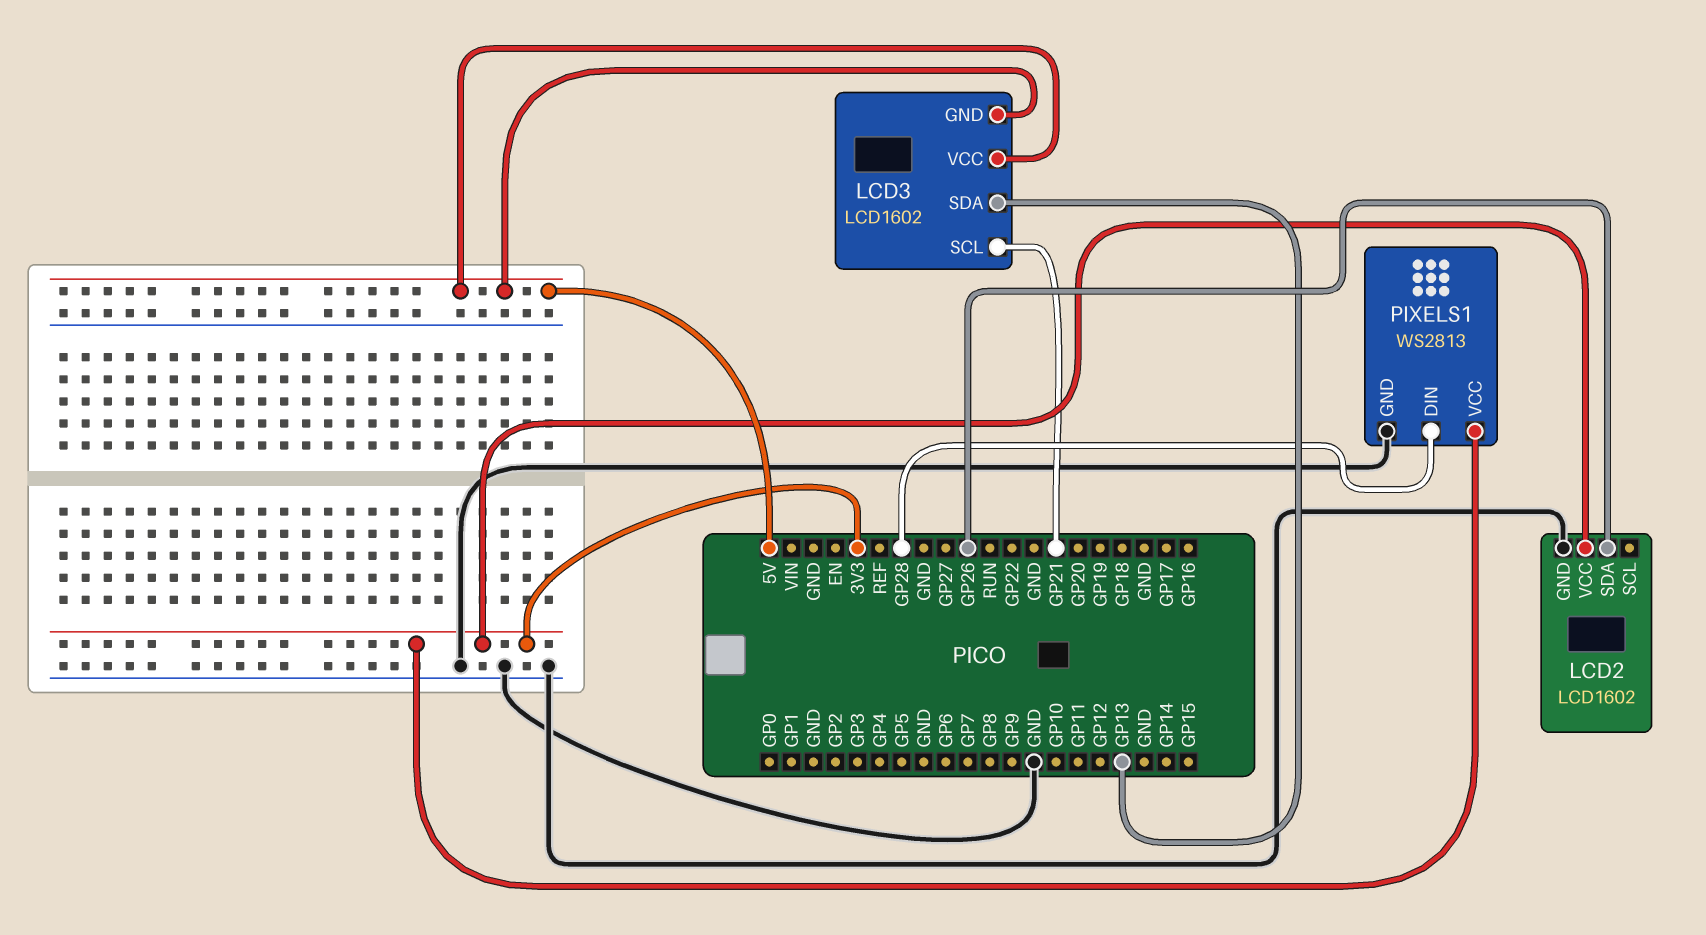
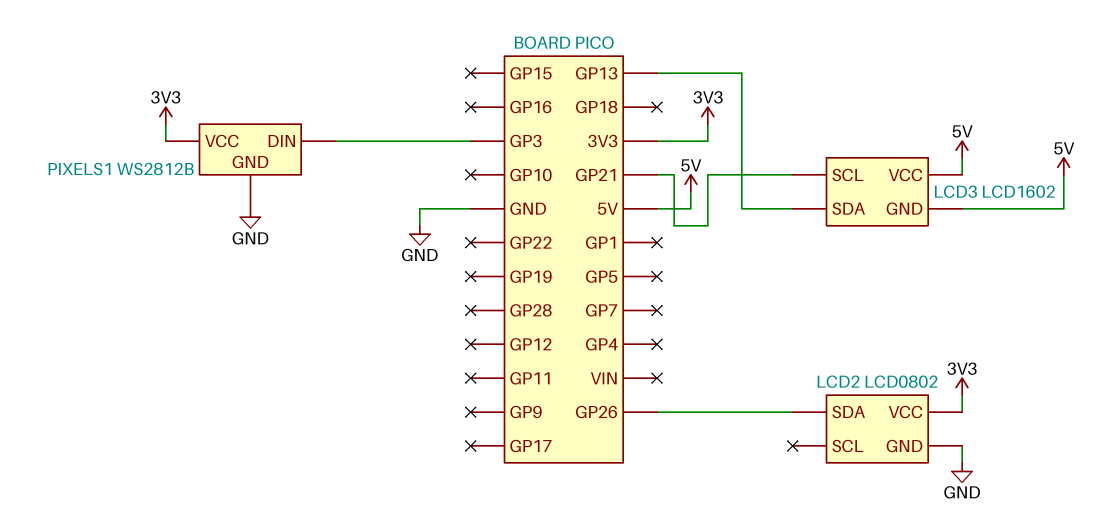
LCD2: LCD1602 -> LCD0802
PIXELS1: WS2813 -> WS2812B
PIXELS1 pin DIN: GP28 -> GP3

